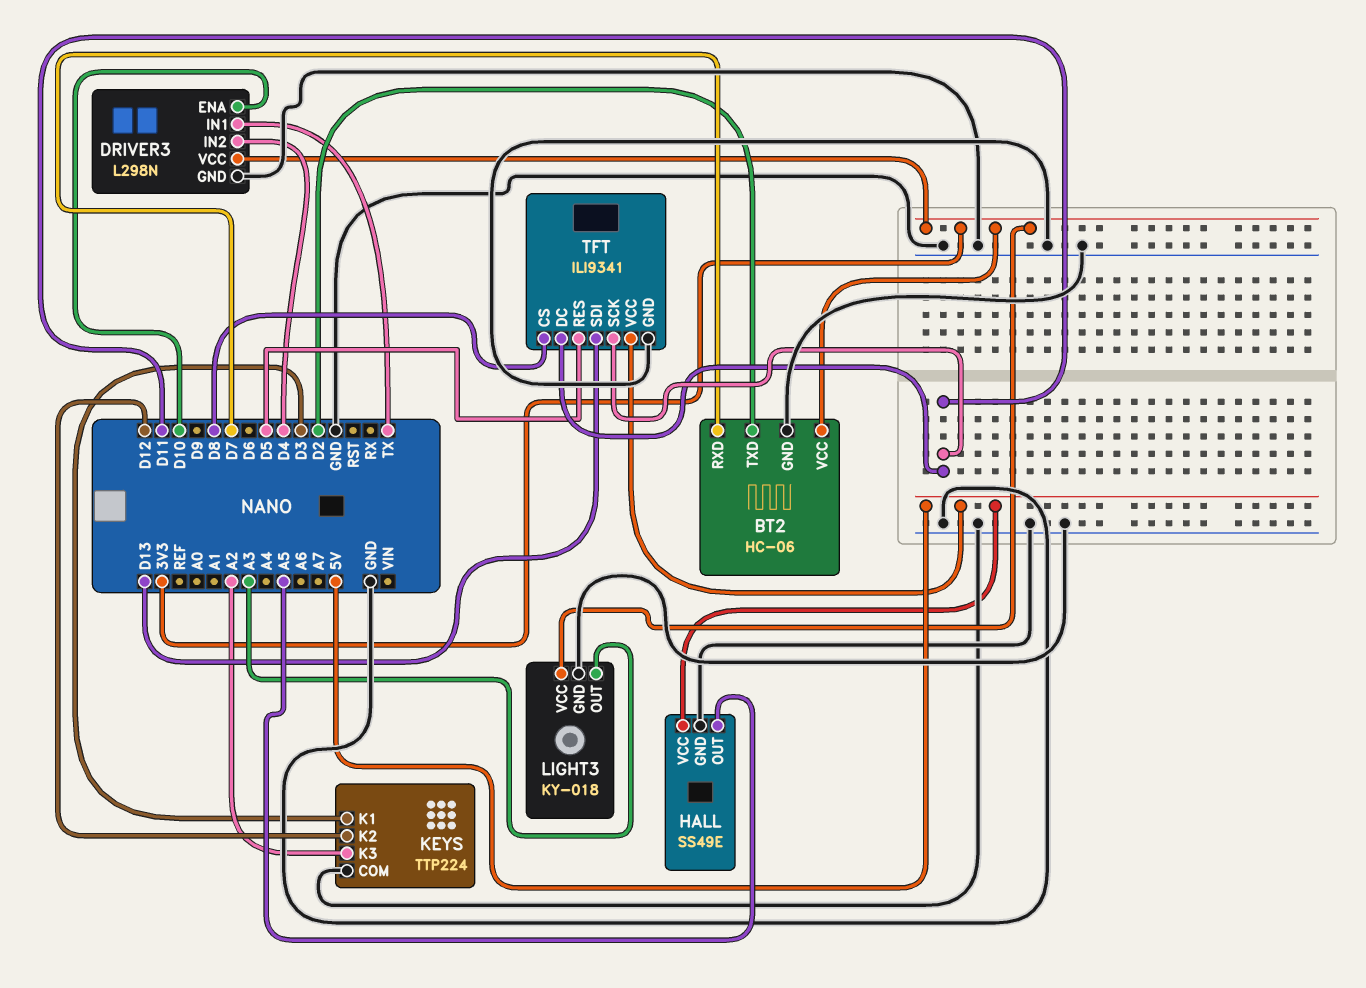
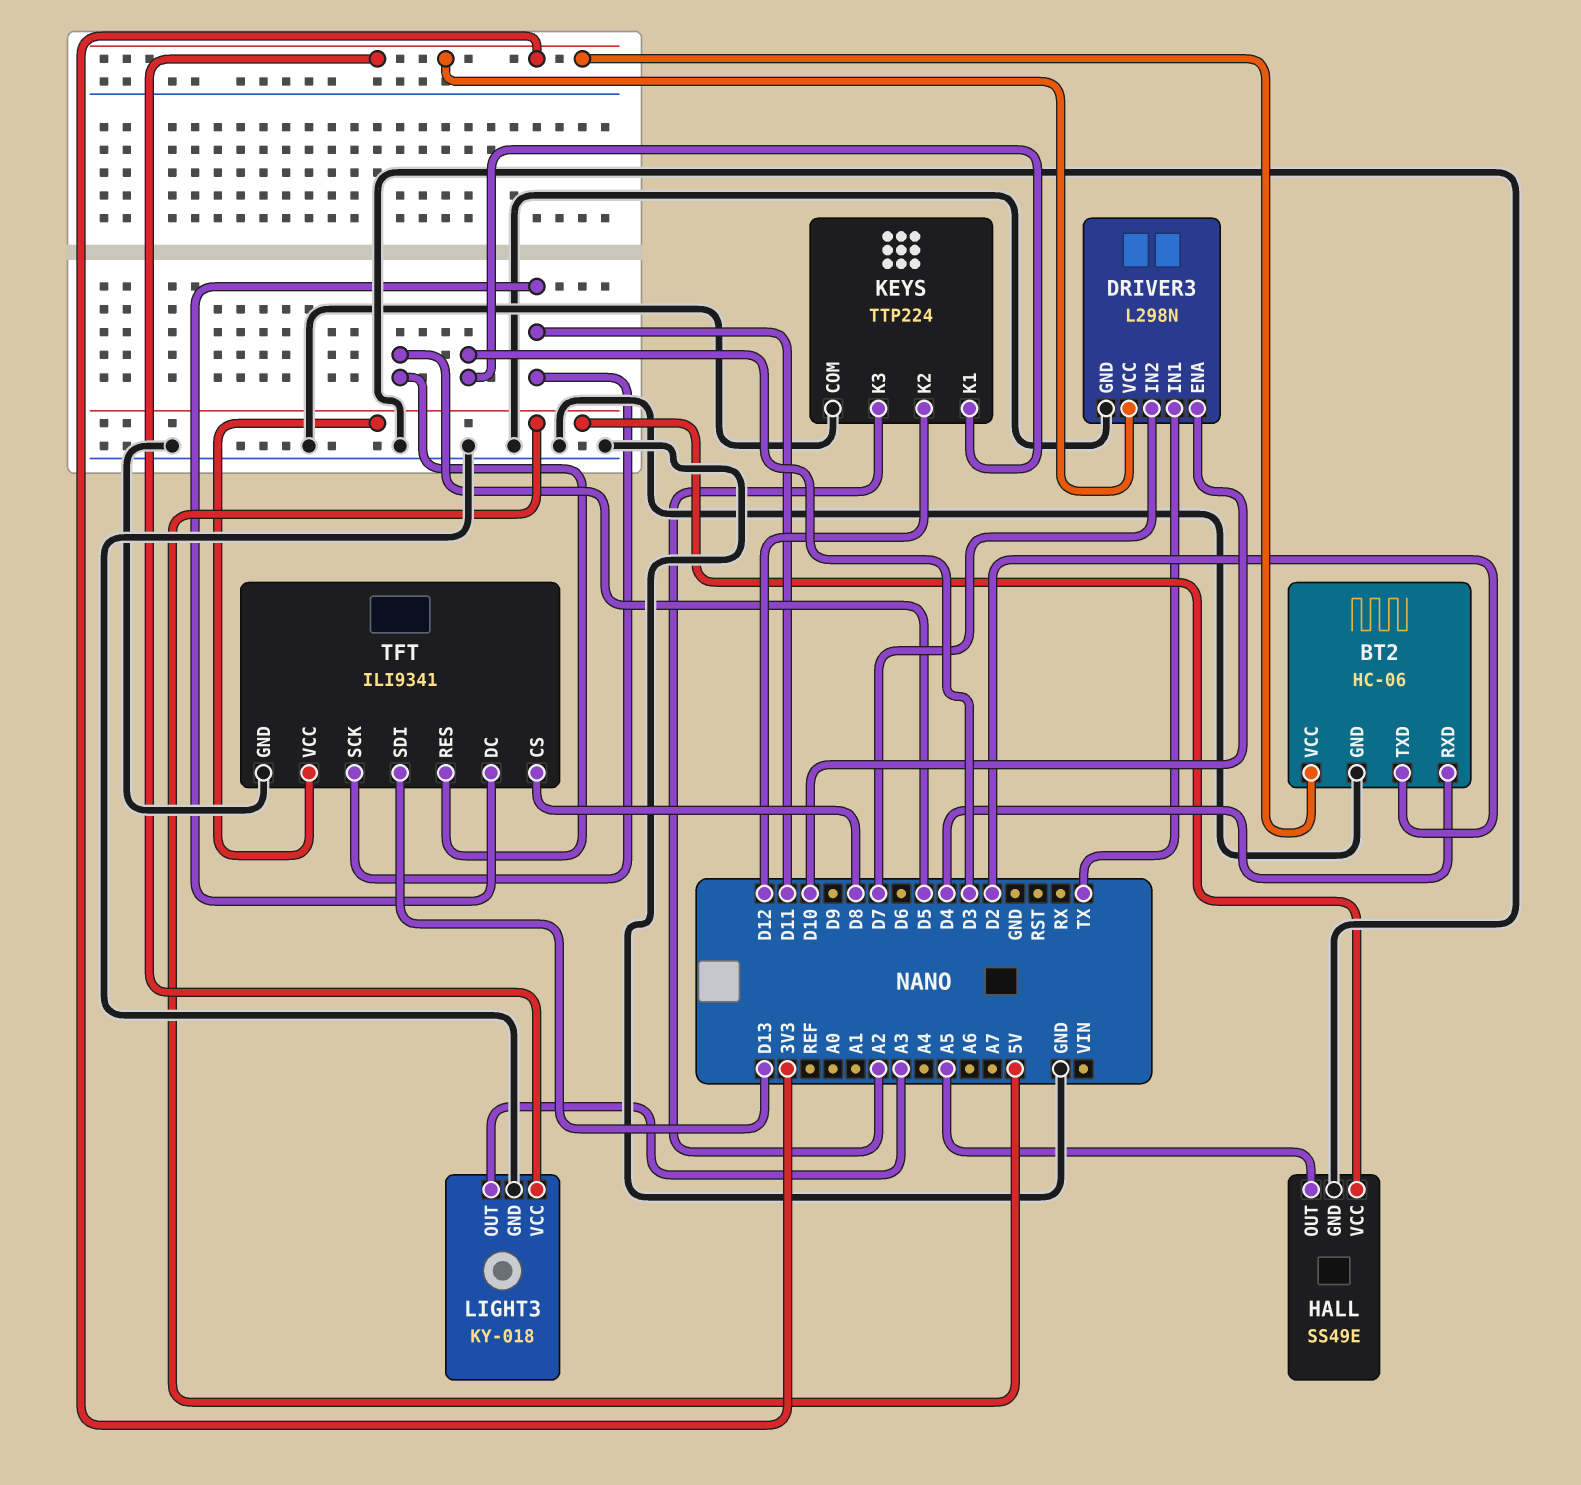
BT2 pin RXD: D7 -> D4
DRIVER3 pin IN2: D4 -> D7

